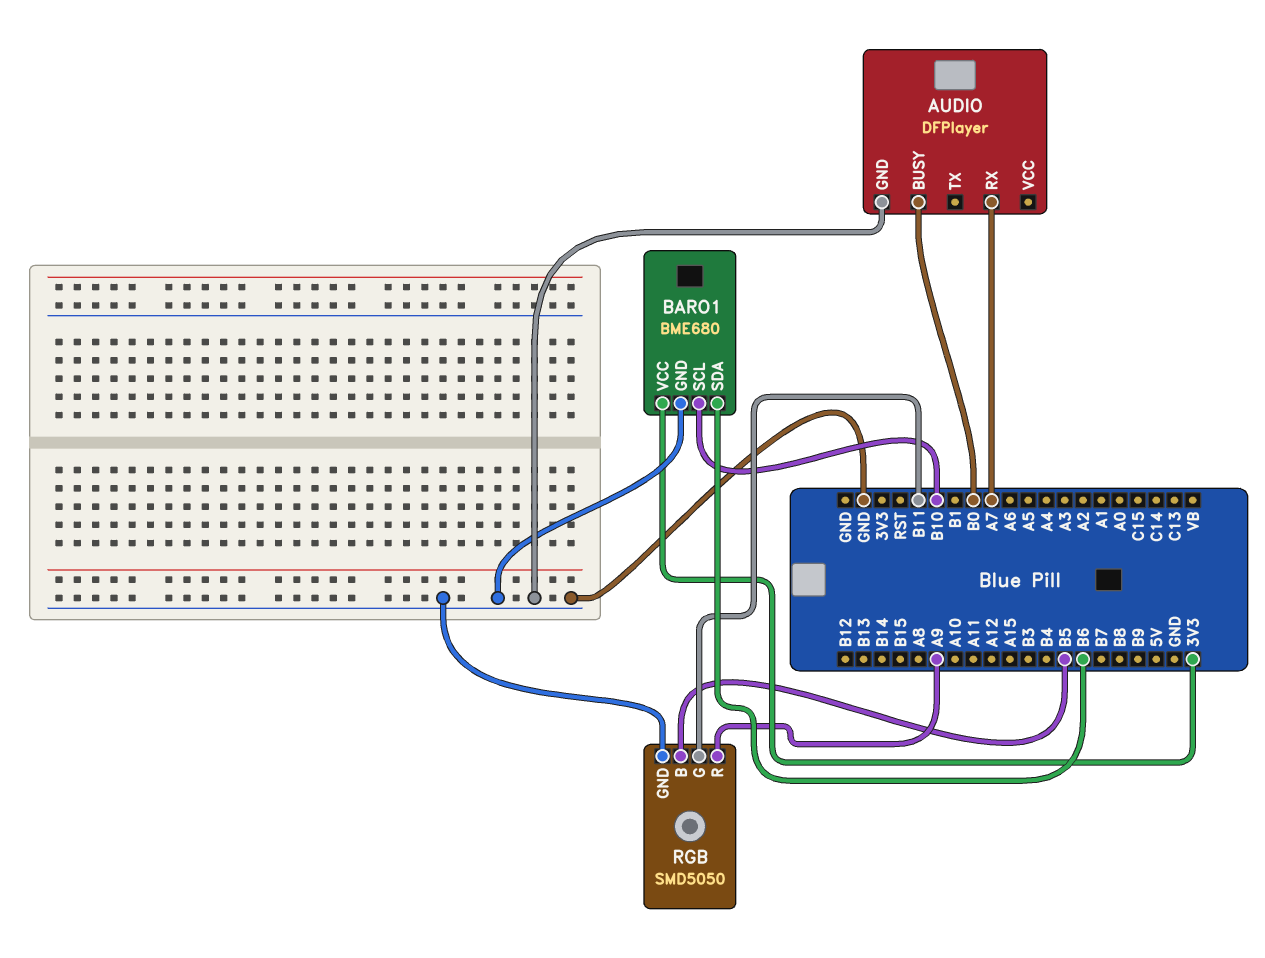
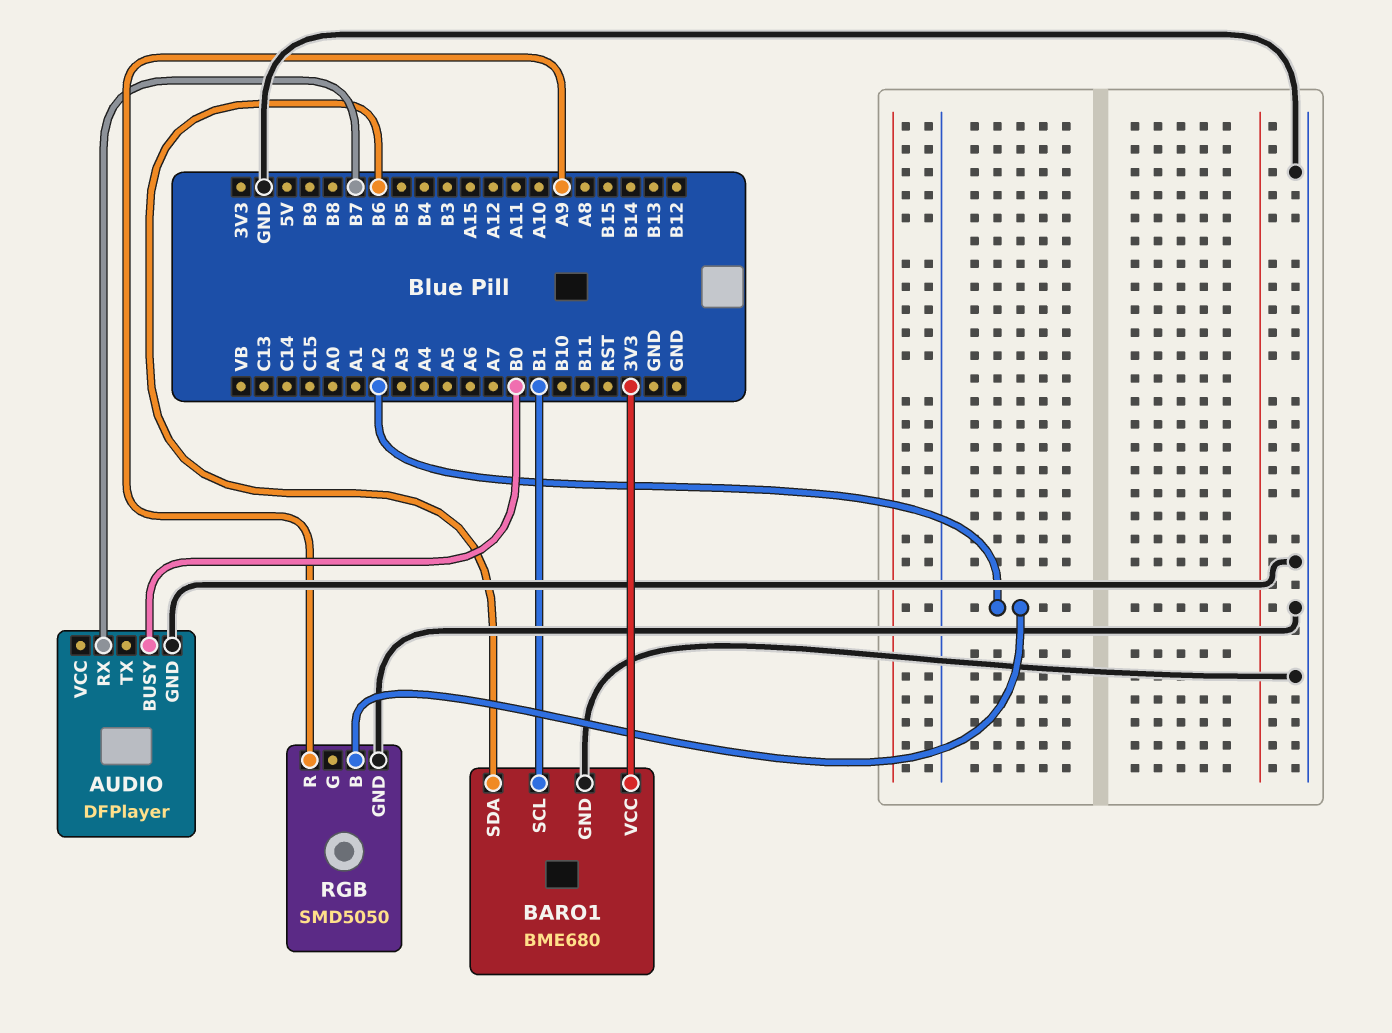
AUDIO pin RX: A7 -> B7
BARO1 pin SCL: B10 -> B1
RGB pin B: B5 -> A2
RGB pin G: B11 -> none

